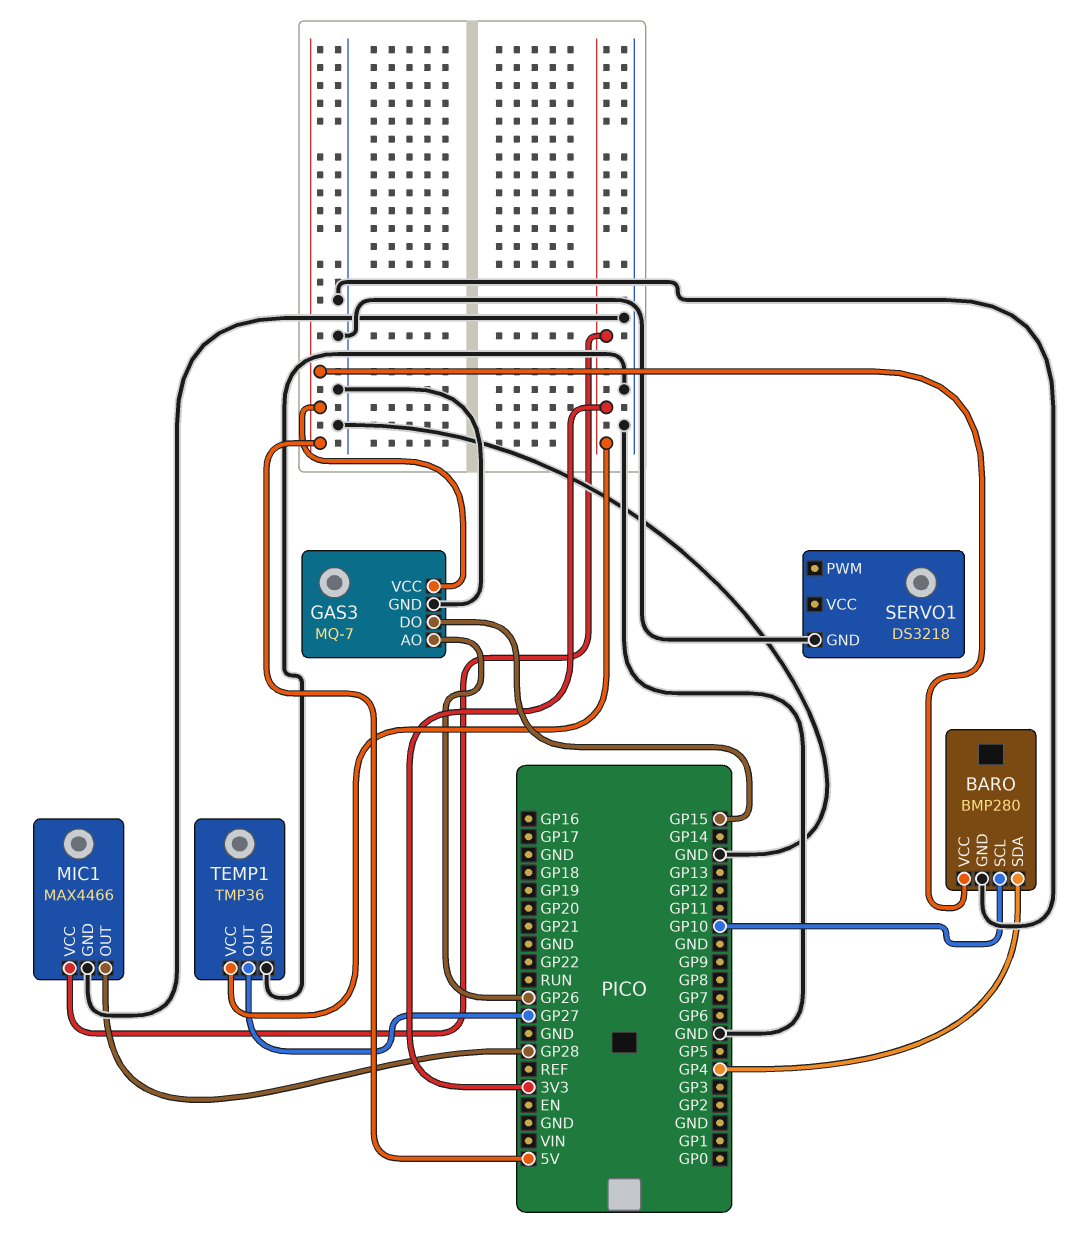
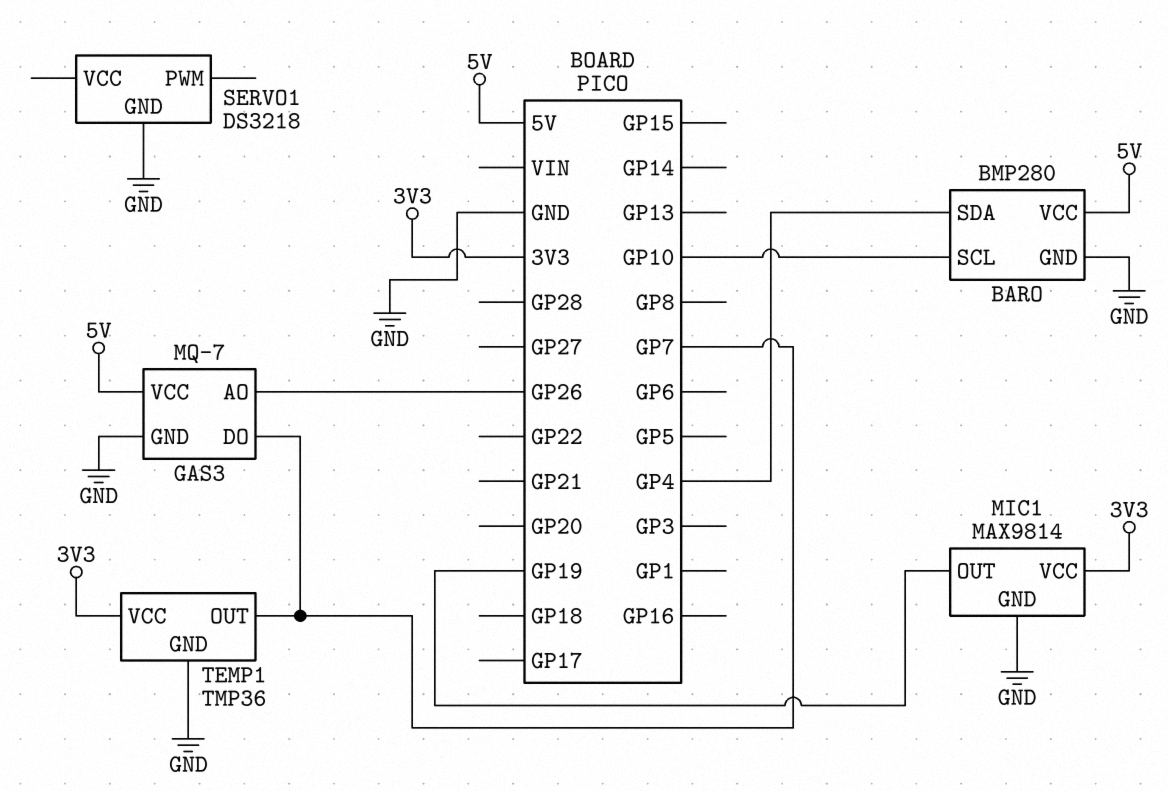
GAS3 pin DO: GP15 -> GP7
MIC1: MAX4466 -> MAX9814
MIC1 pin OUT: GP28 -> GP19
TEMP1 pin OUT: GP27 -> GP7

